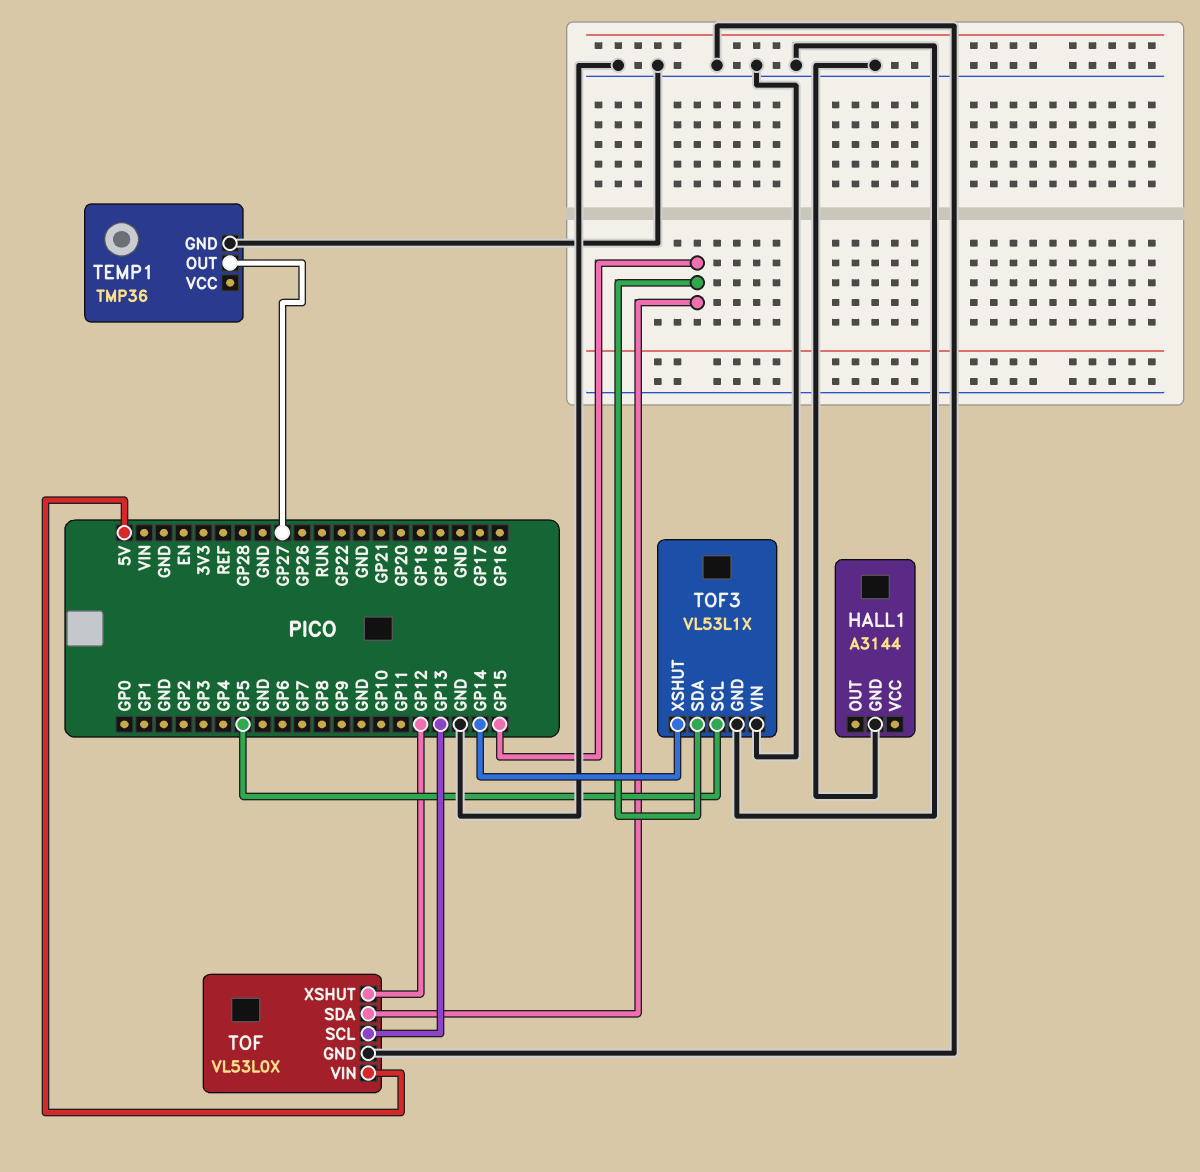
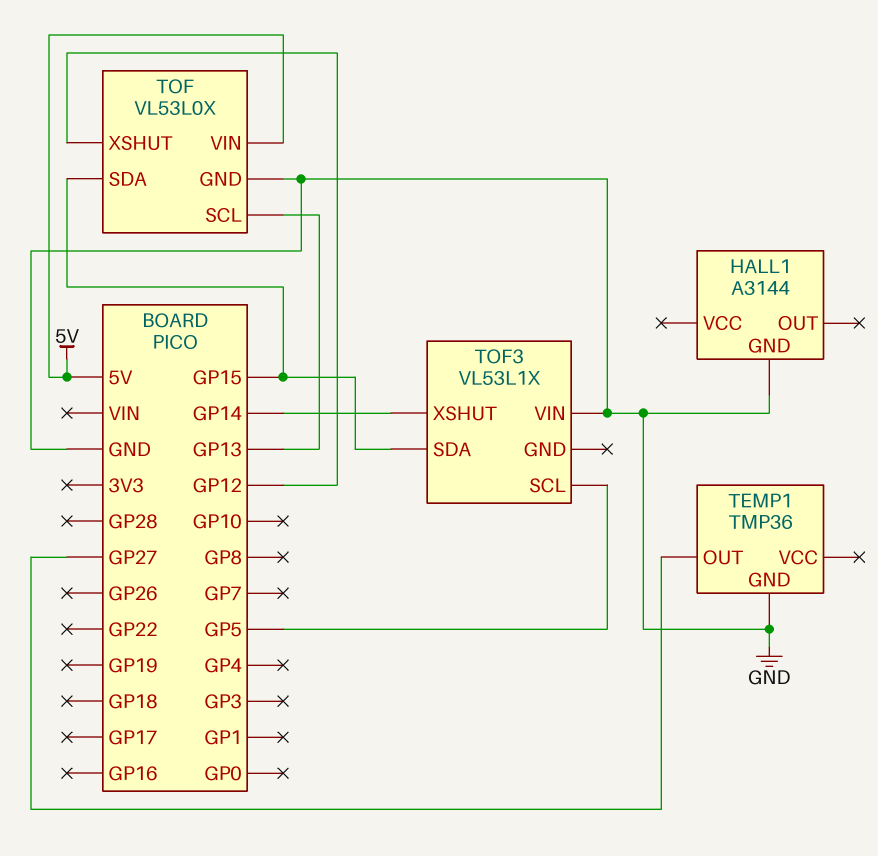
TOF3 pin GND: GND -> none

